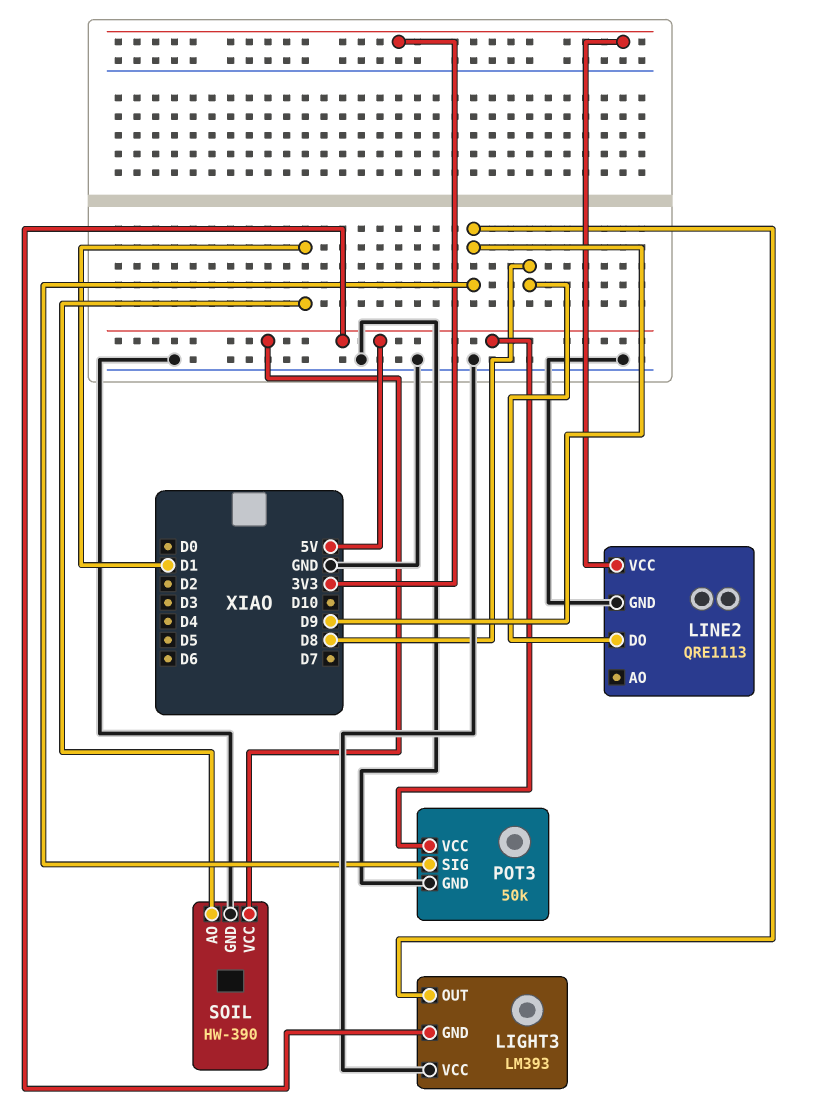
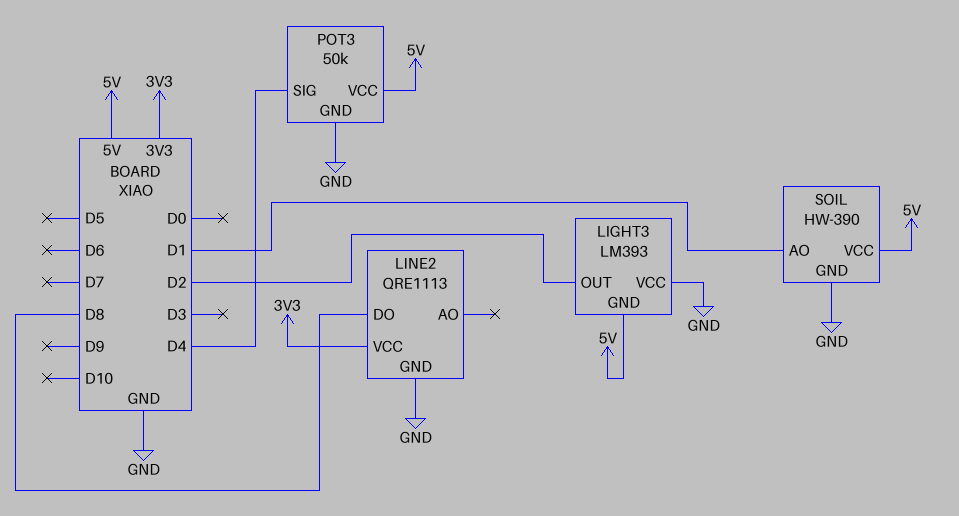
LIGHT3 pin OUT: D9 -> D2
POT3 pin SIG: D9 -> D4

